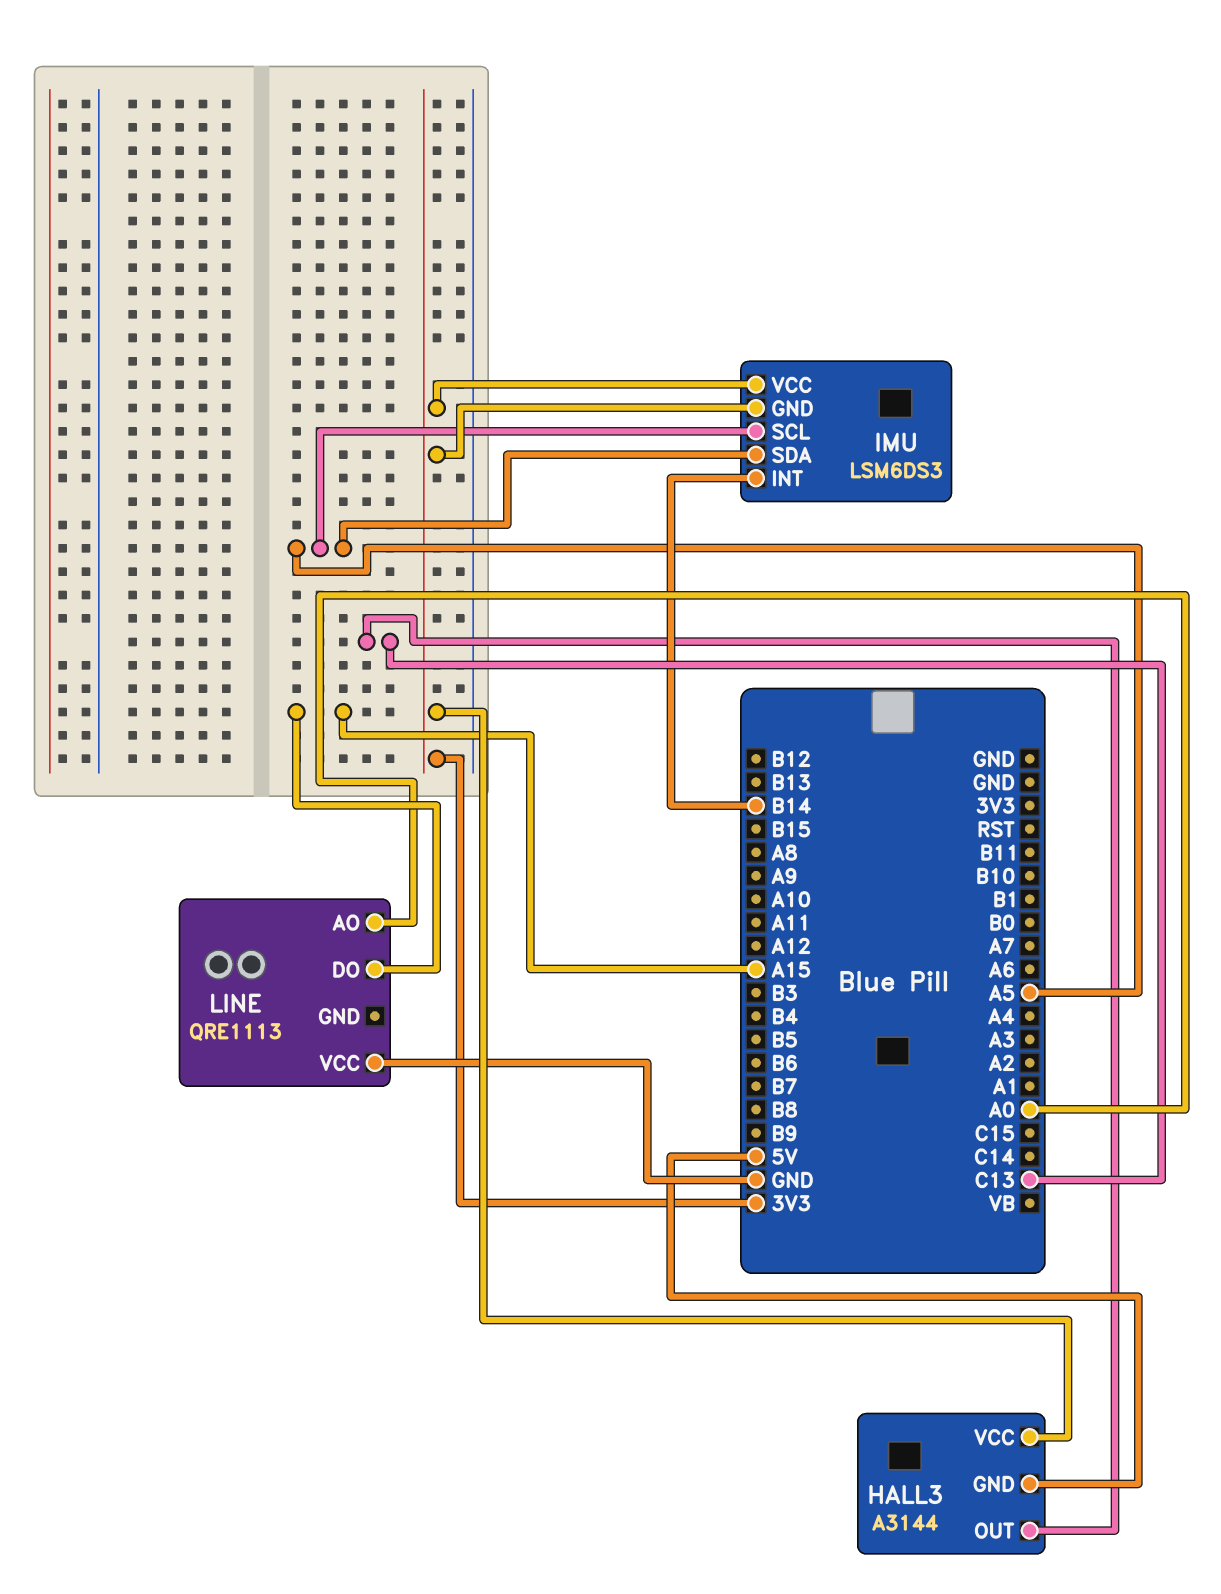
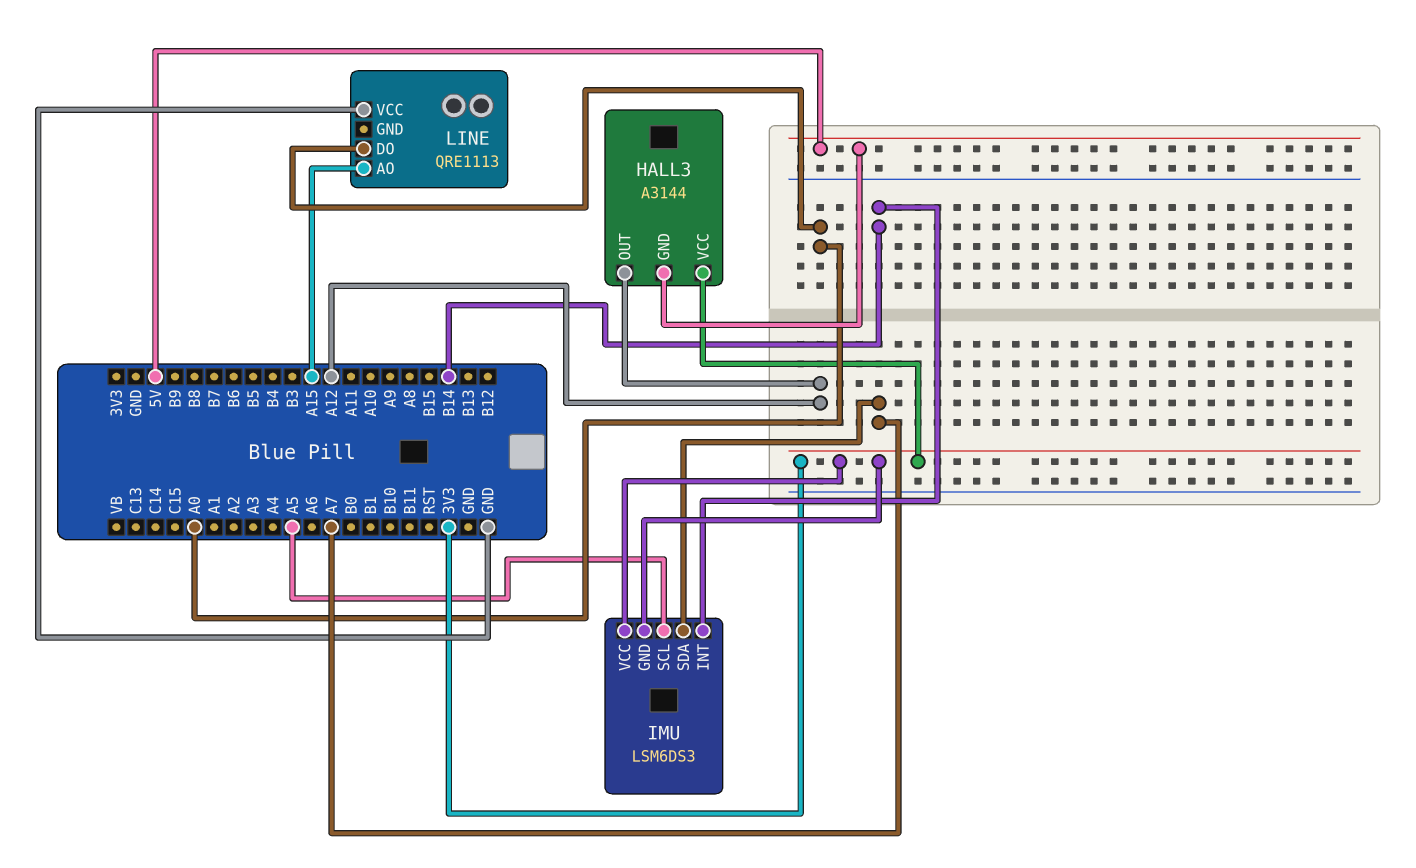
HALL3 pin OUT: C13 -> A12
IMU pin SDA: A5 -> A7
LINE pin AO: A0 -> A15
LINE pin DO: A15 -> A0

